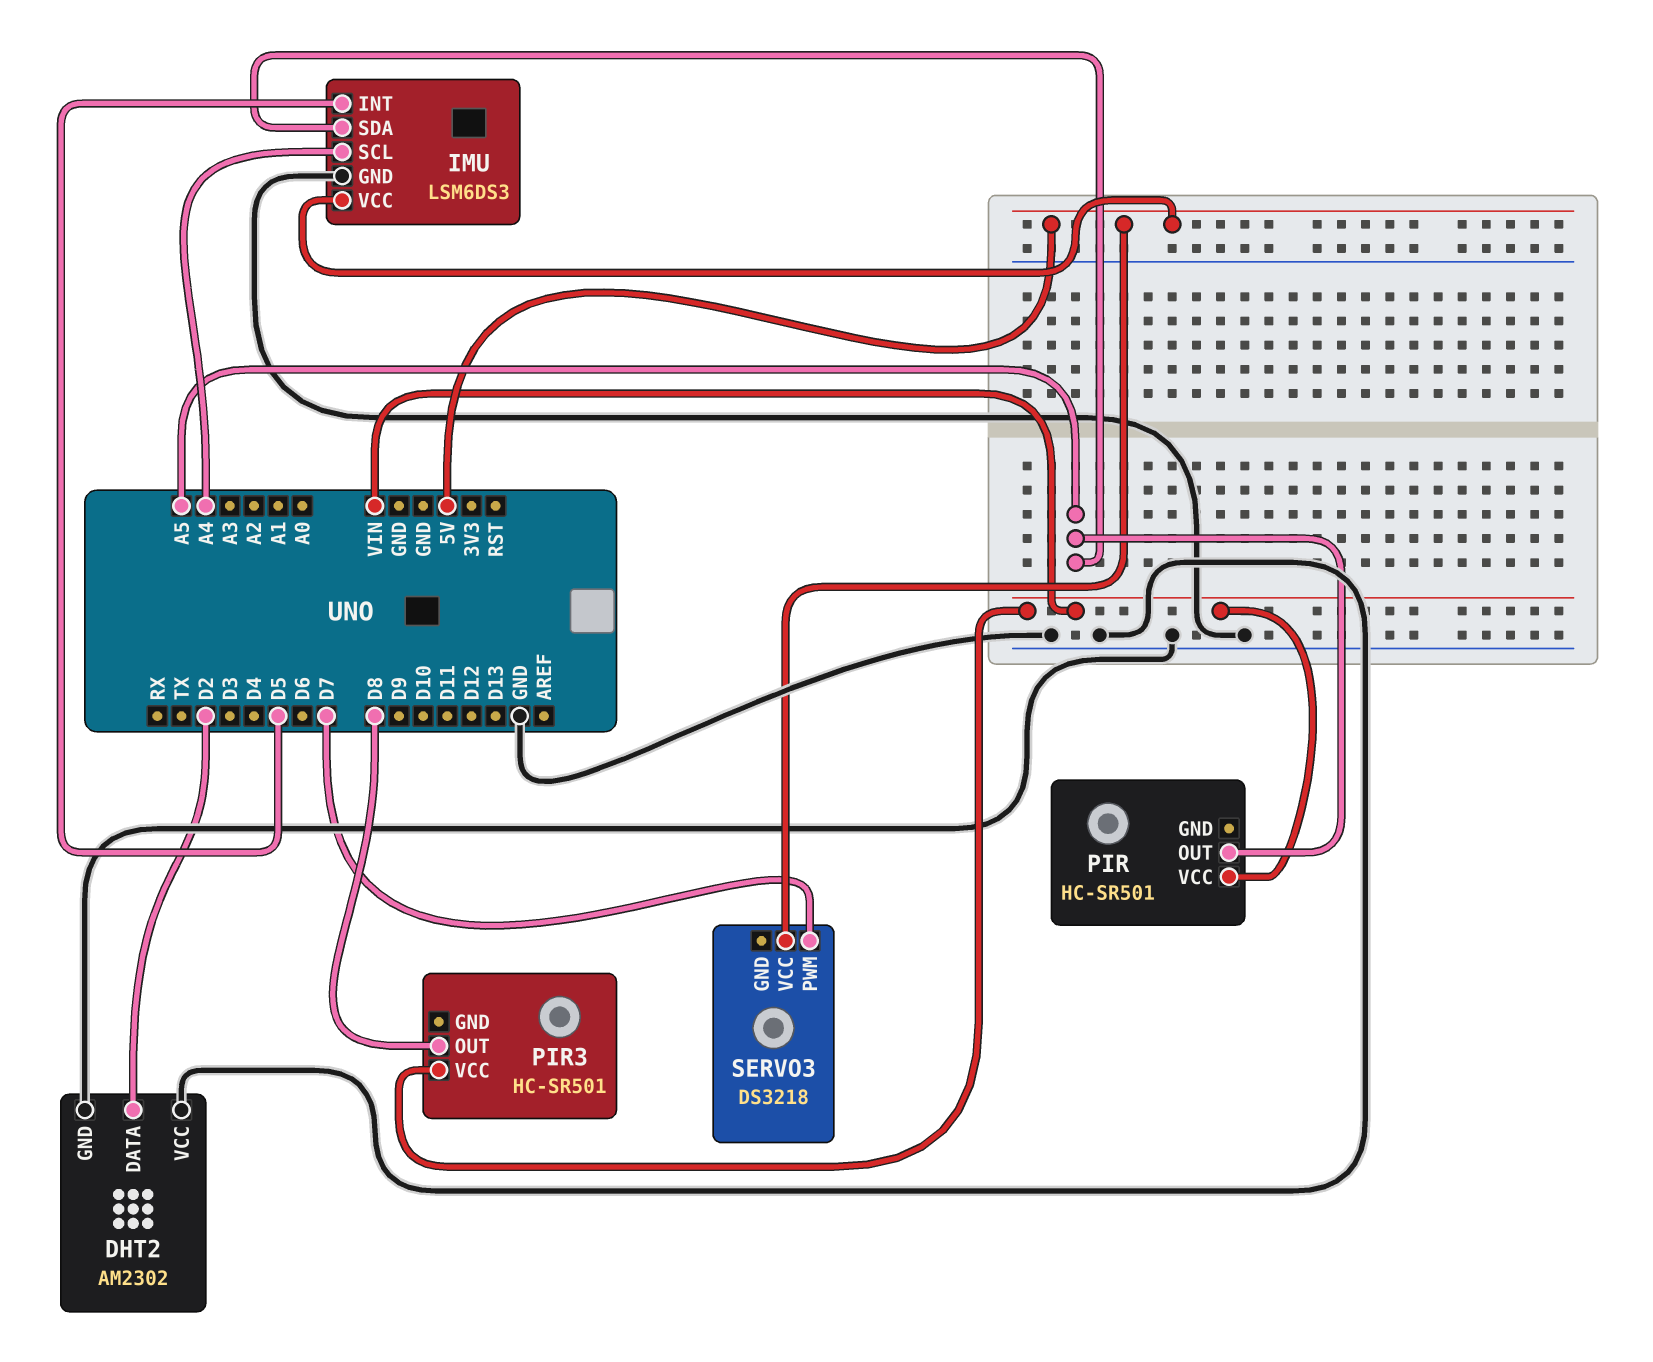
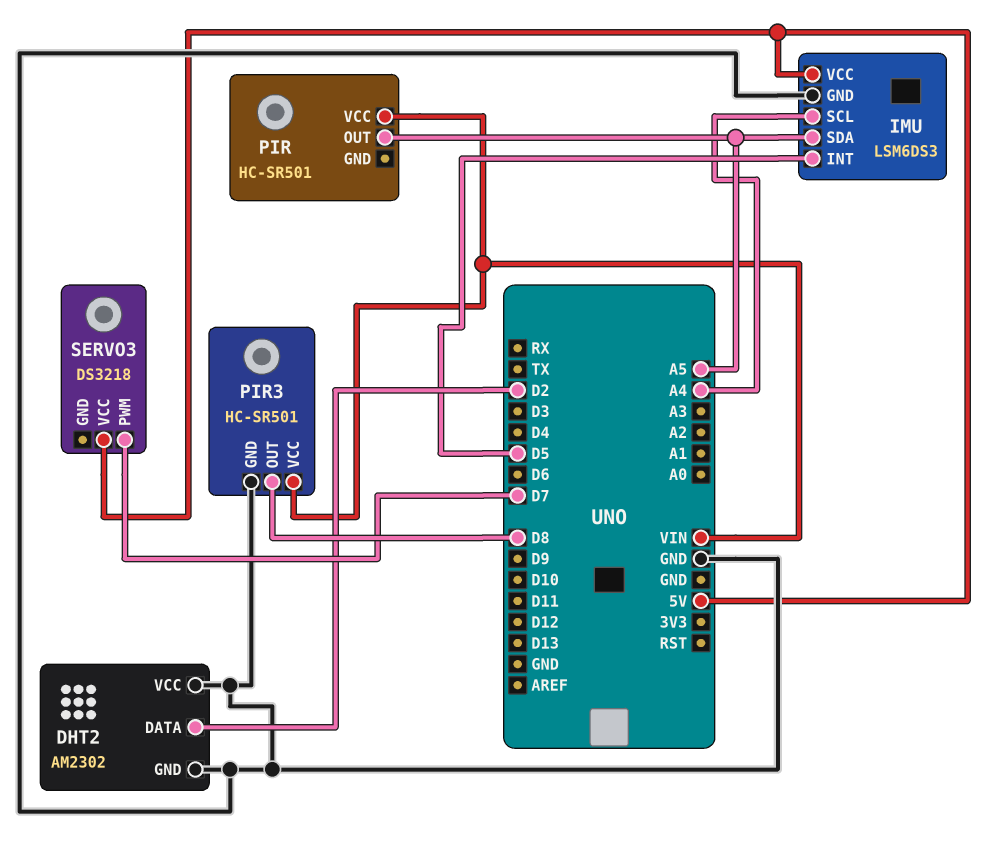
PIR3 pin GND: none -> GND

